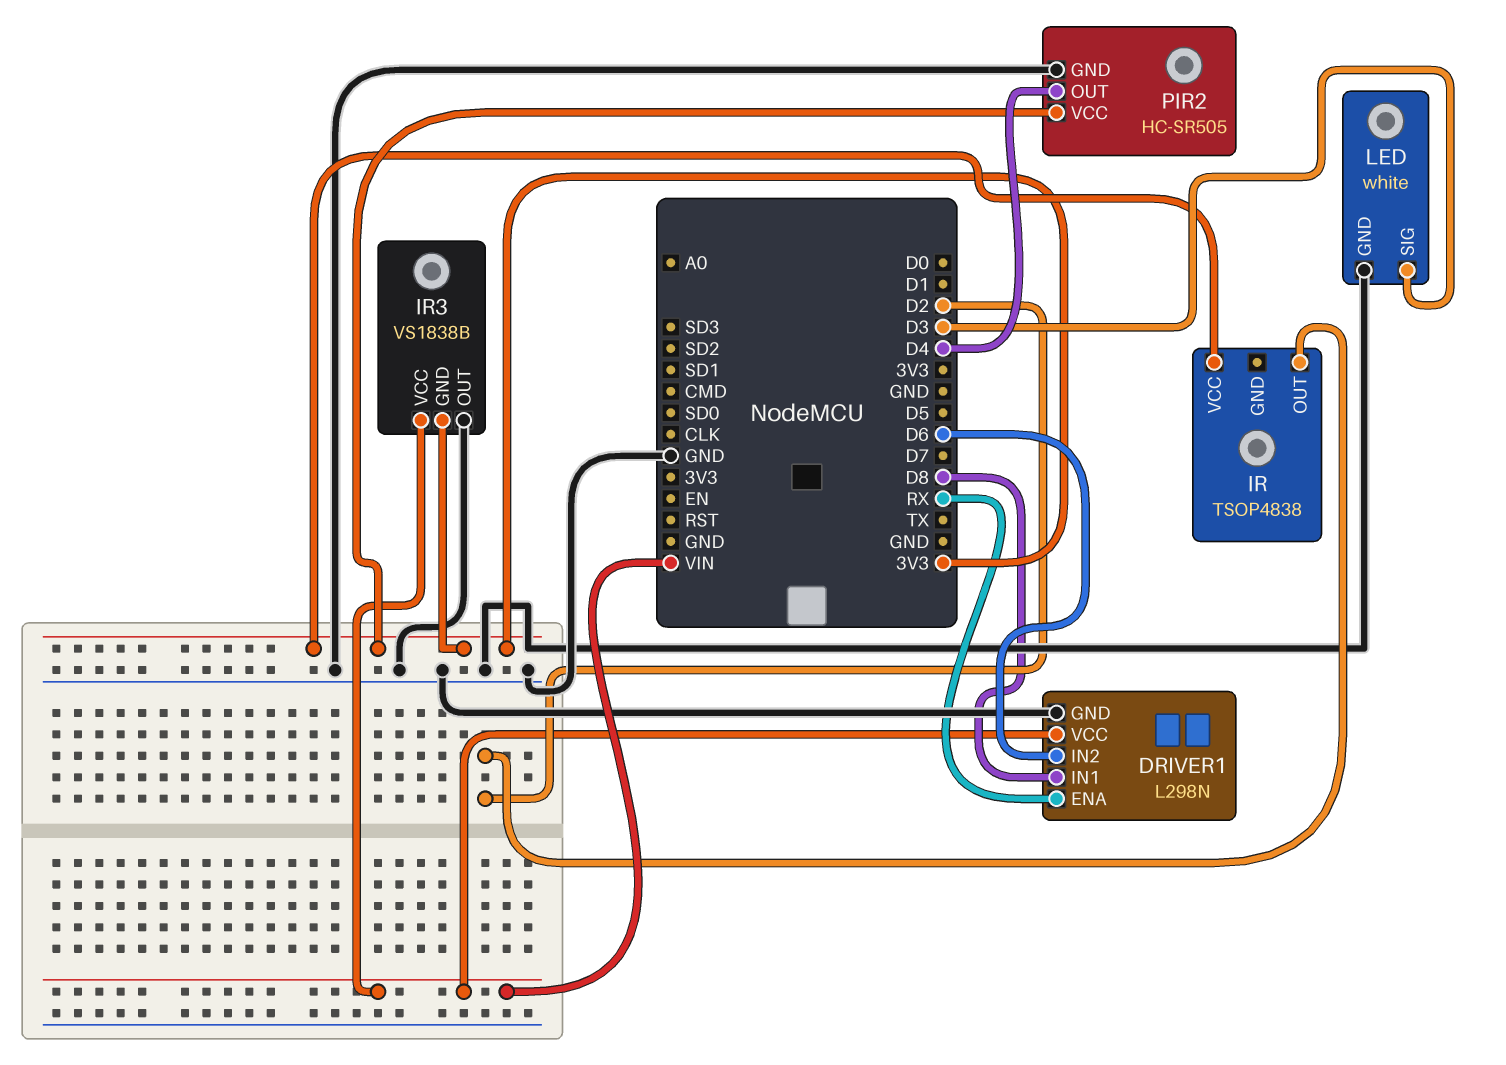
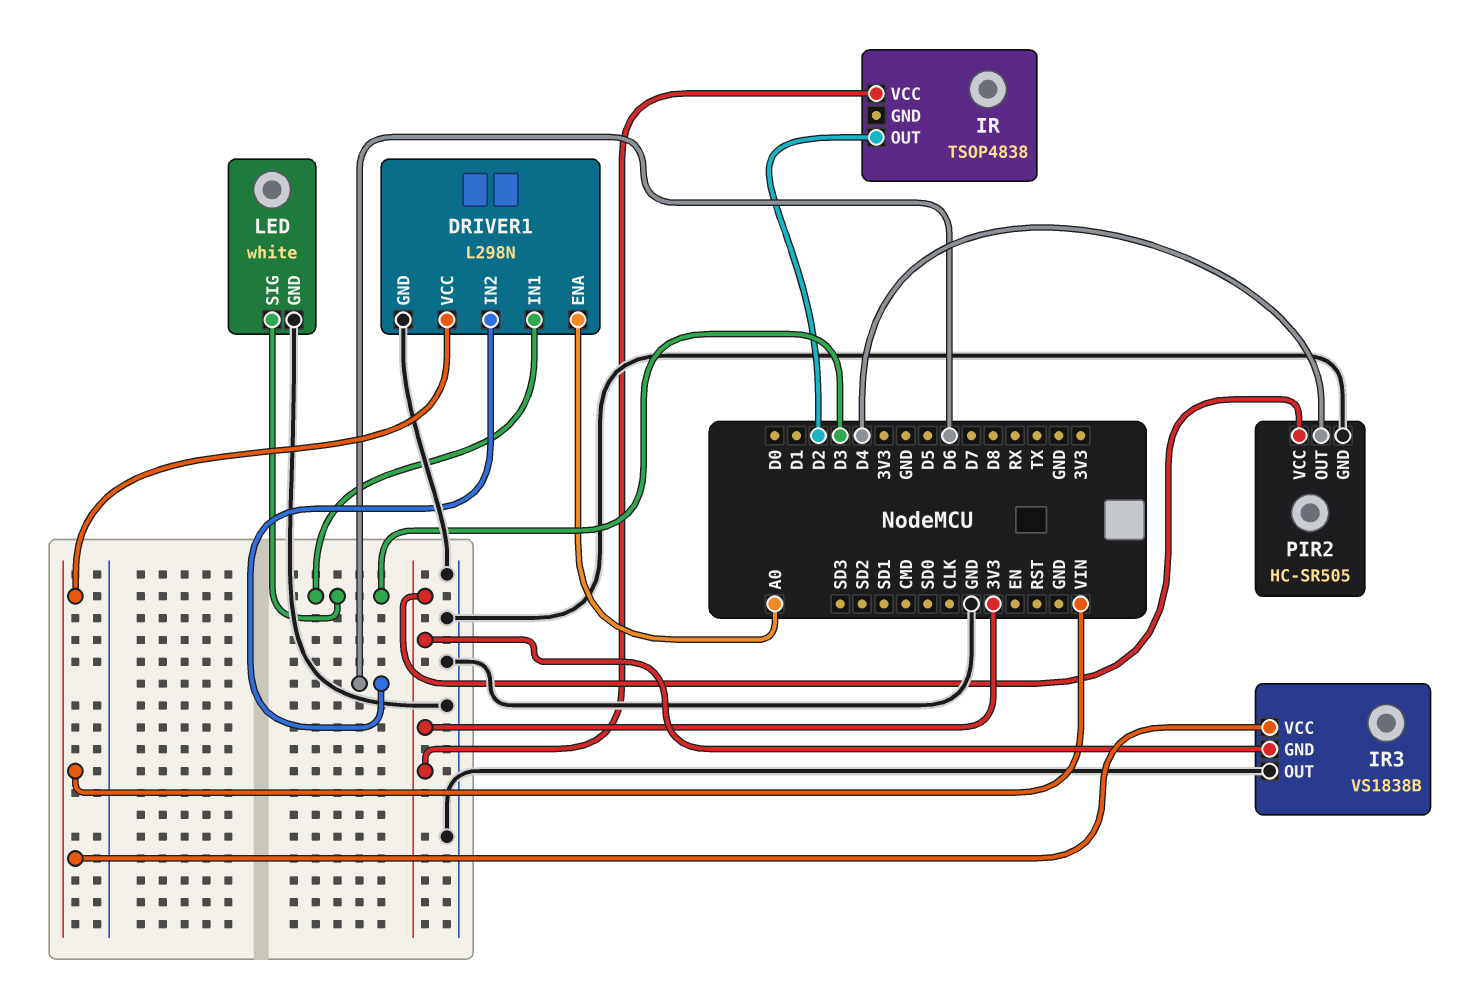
DRIVER1 pin ENA: RX -> A0
DRIVER1 pin IN1: D8 -> D3

